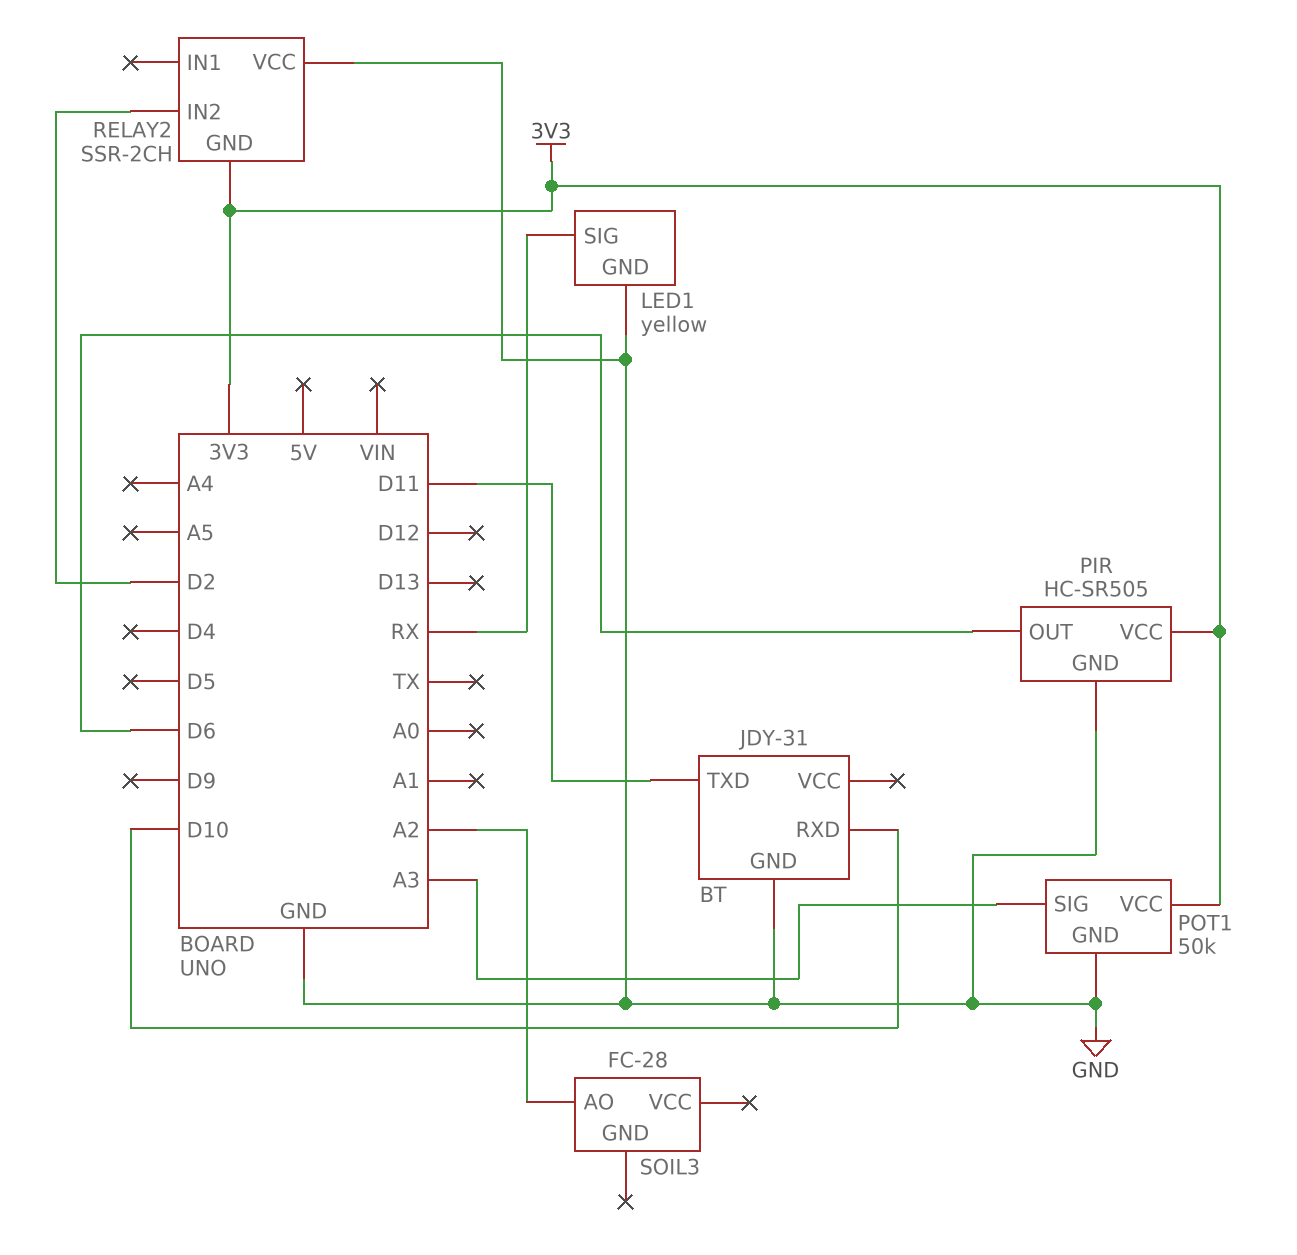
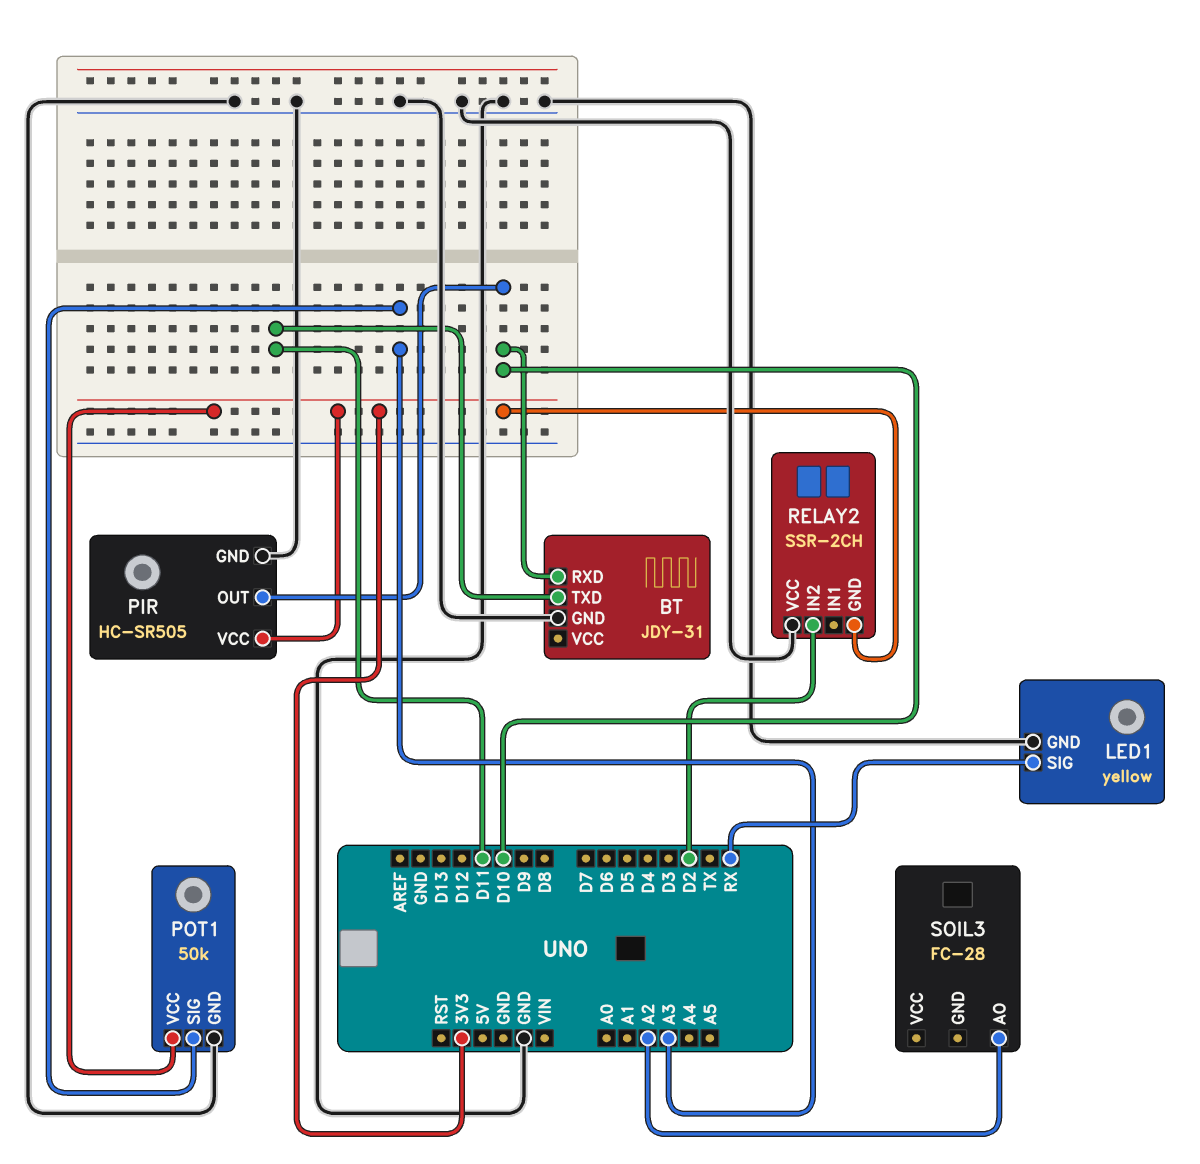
PIR pin OUT: D6 -> D10

